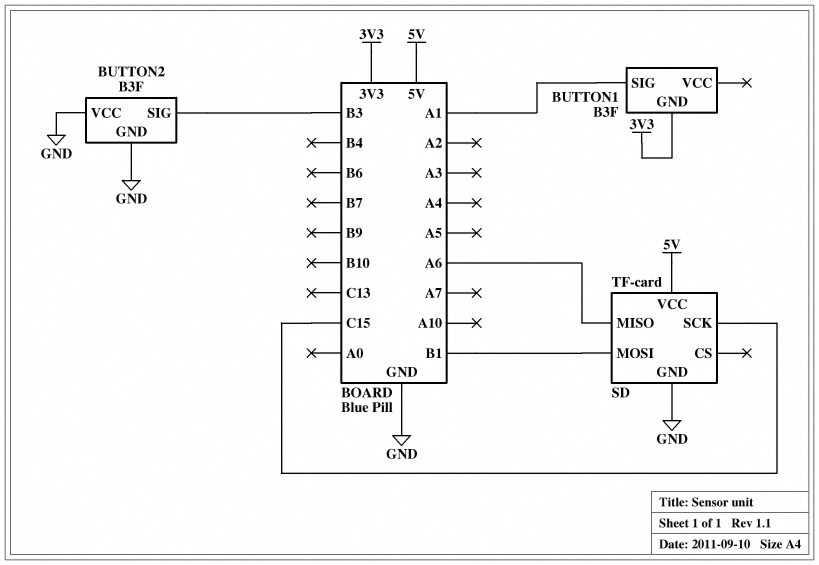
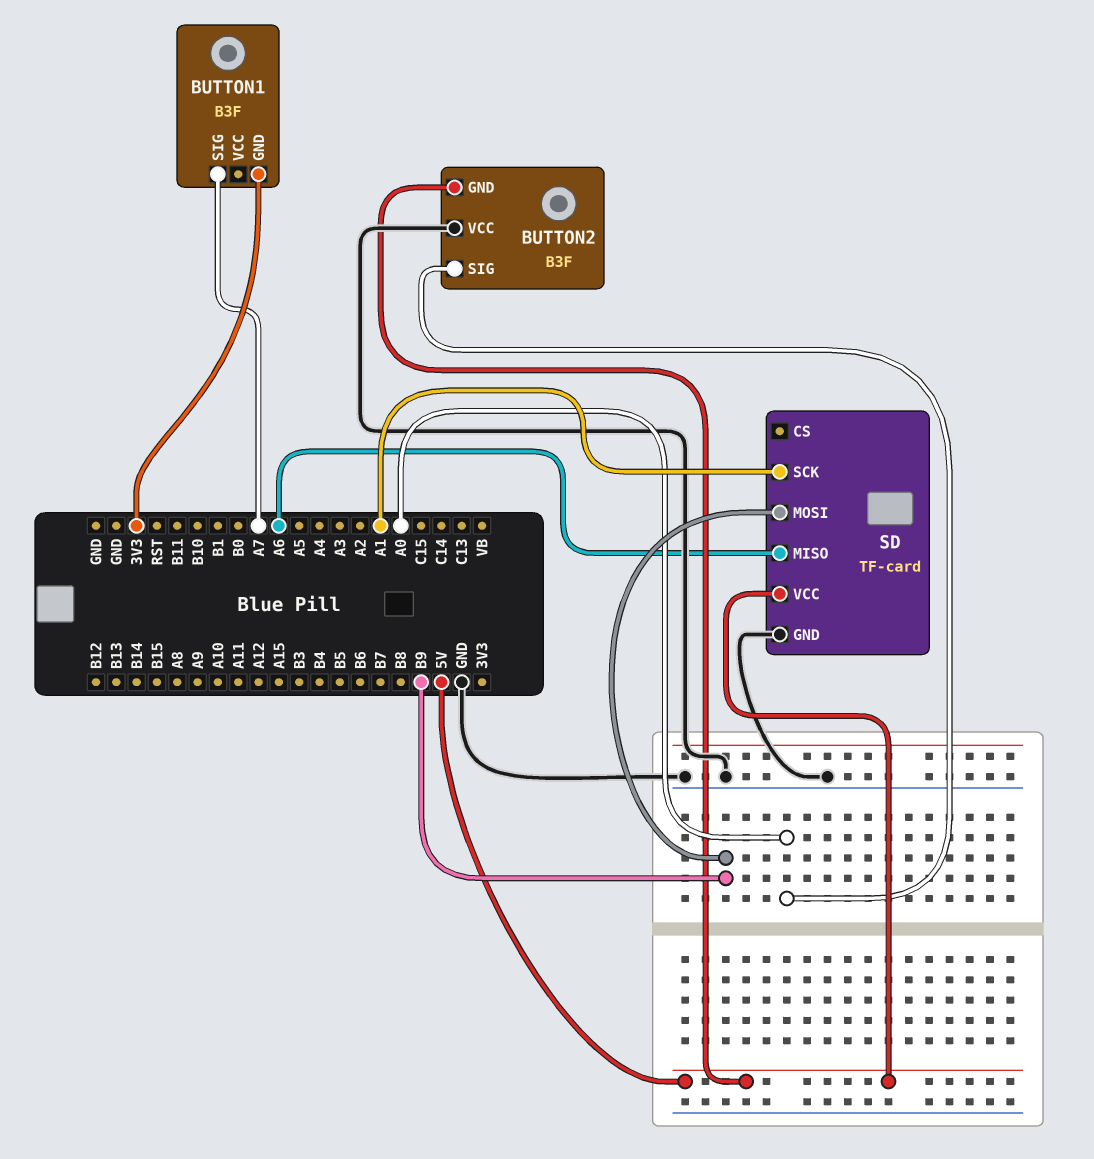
BUTTON1 pin SIG: A1 -> A7
BUTTON2 pin GND: GND -> 5V
BUTTON2 pin SIG: B3 -> A0
SD pin MOSI: B1 -> B9
SD pin SCK: C15 -> A1

